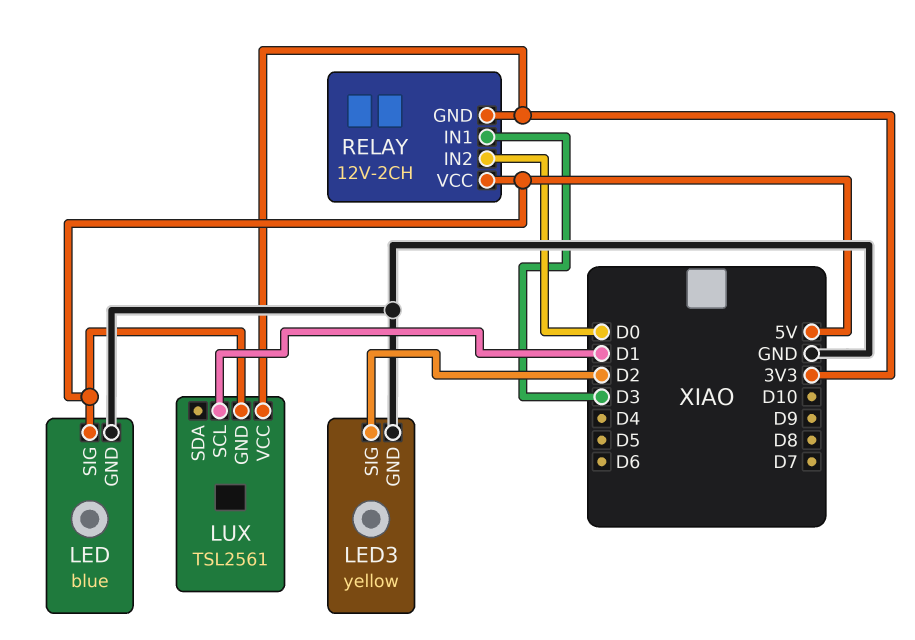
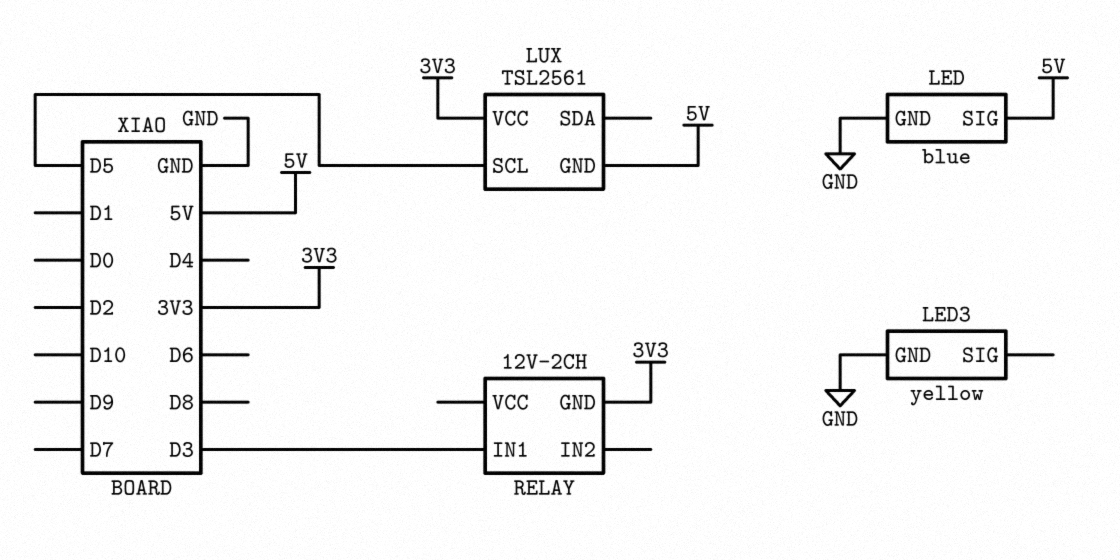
LED3 pin SIG: D2 -> none
LUX pin SCL: D1 -> D5
RELAY pin IN2: D0 -> none
RELAY pin VCC: 5V -> none

